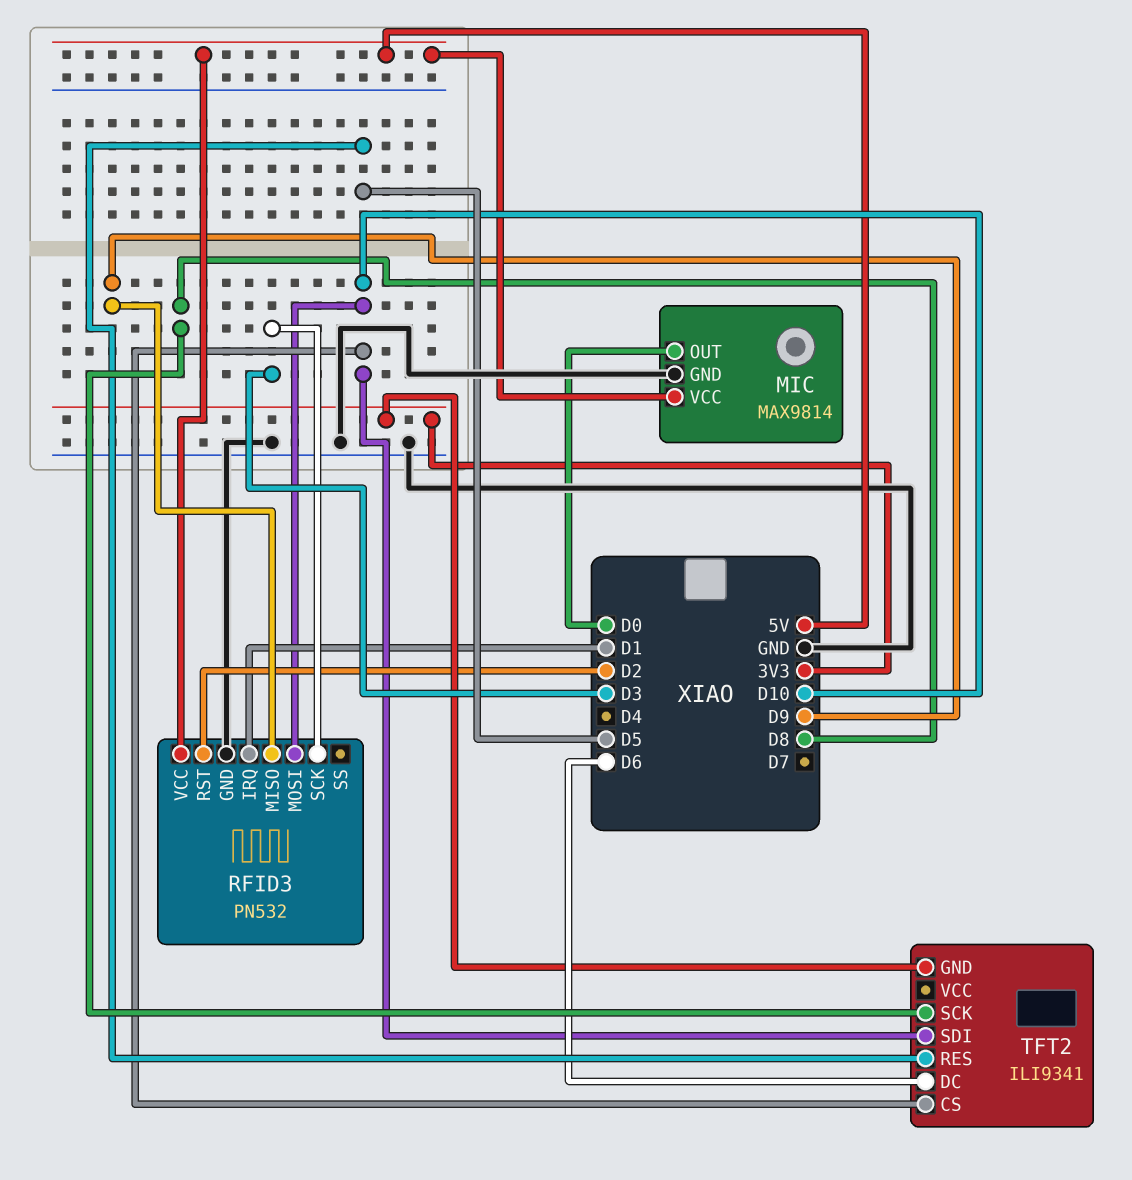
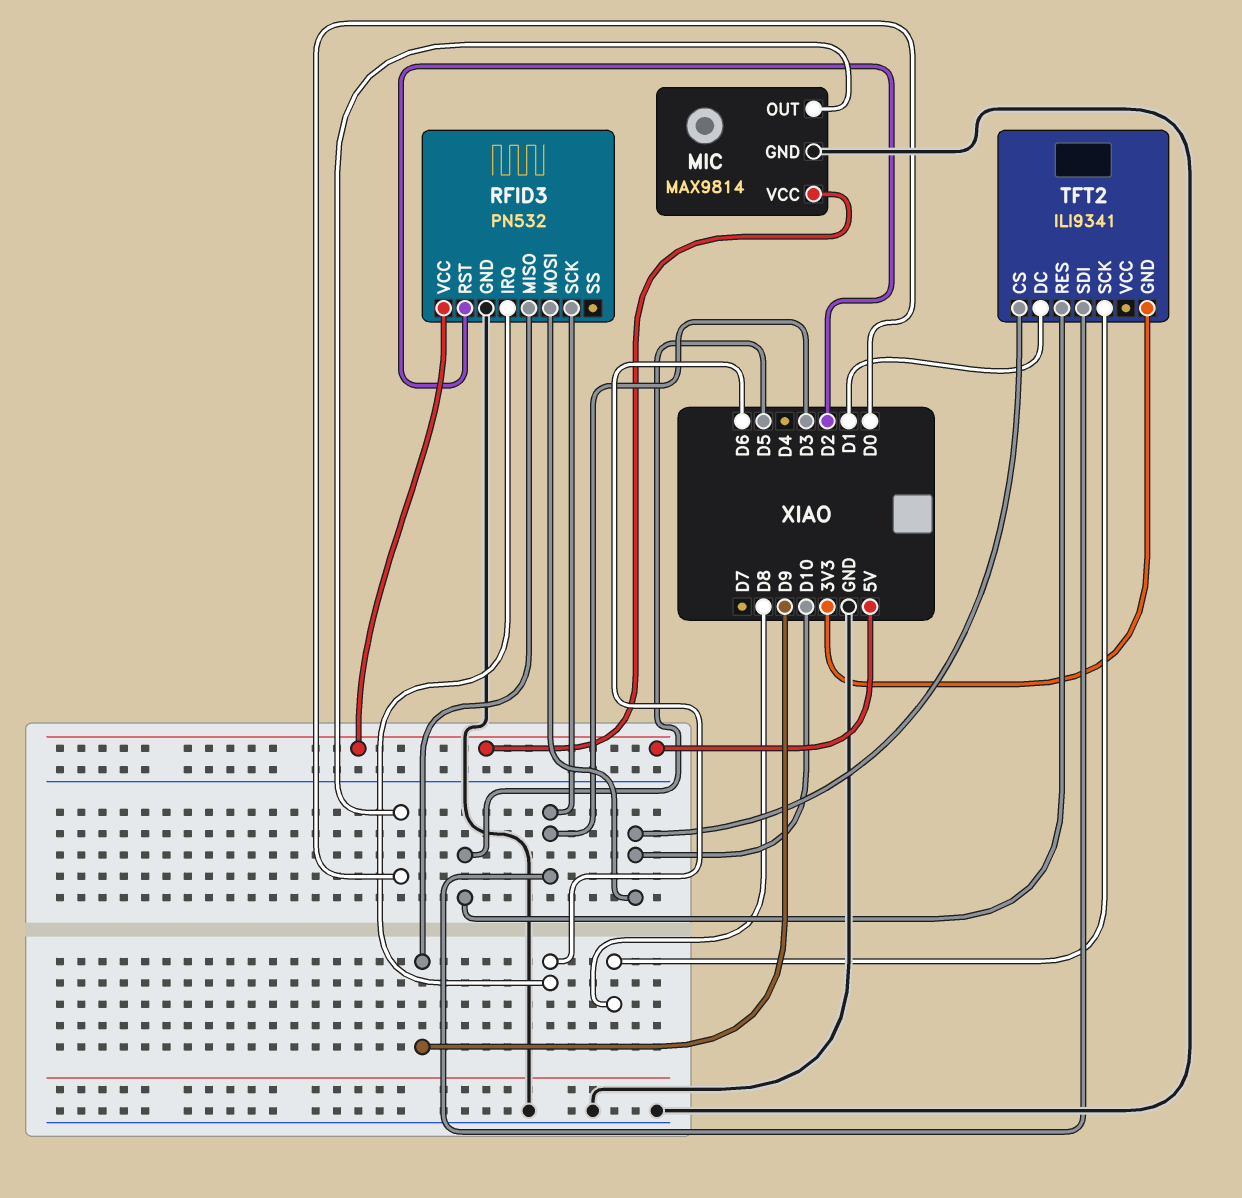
RFID3 pin IRQ: D1 -> D6
TFT2 pin DC: D6 -> D1
TFT2 pin SDI: D10 -> D3

